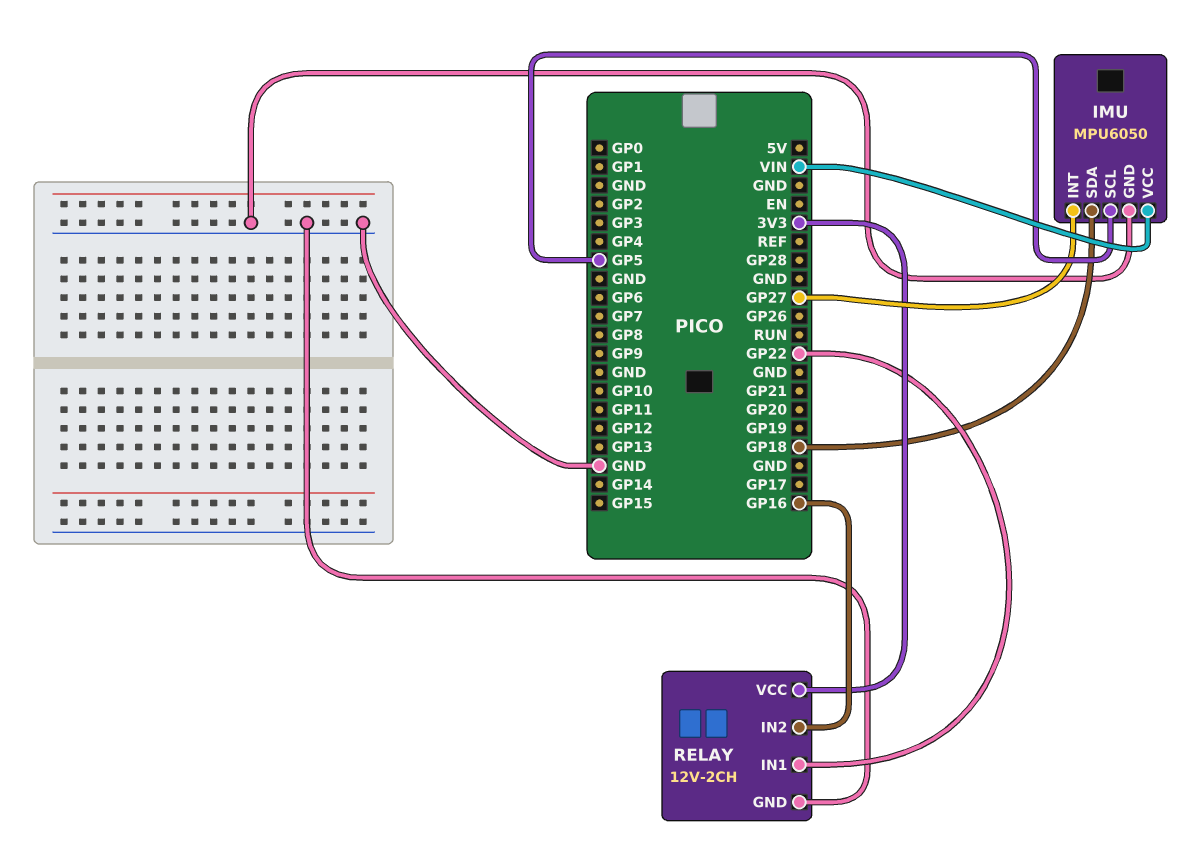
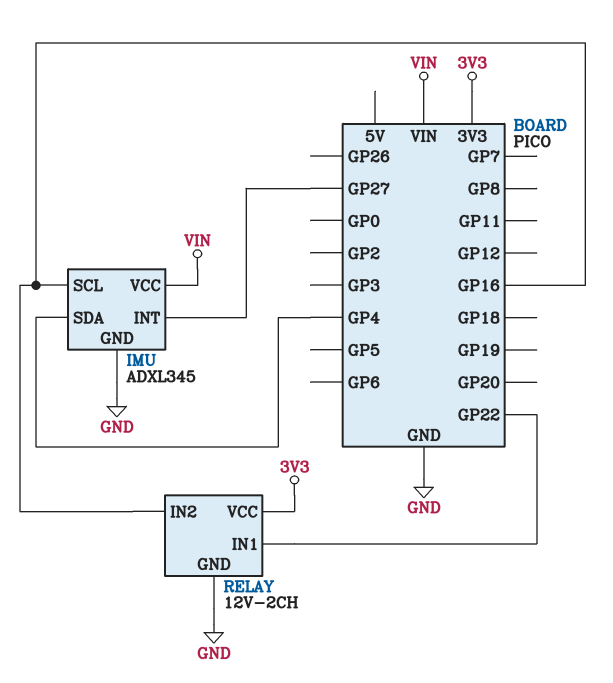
IMU: MPU6050 -> ADXL345
IMU pin SCL: GP5 -> GP16
IMU pin SDA: GP18 -> GP4

